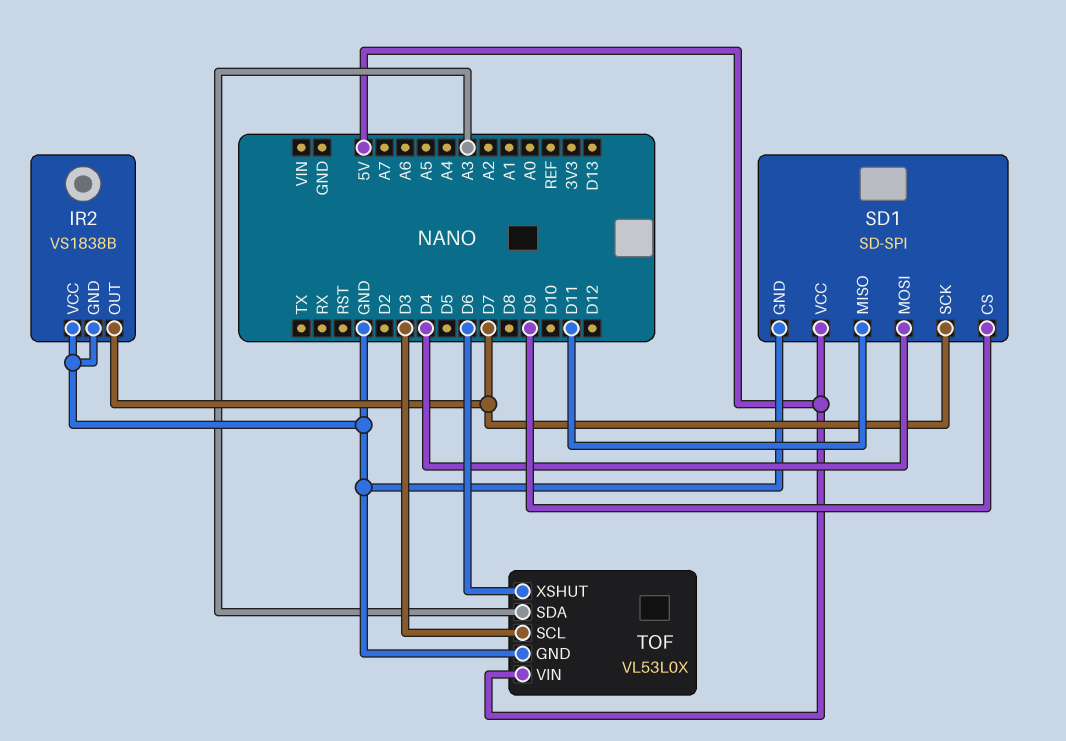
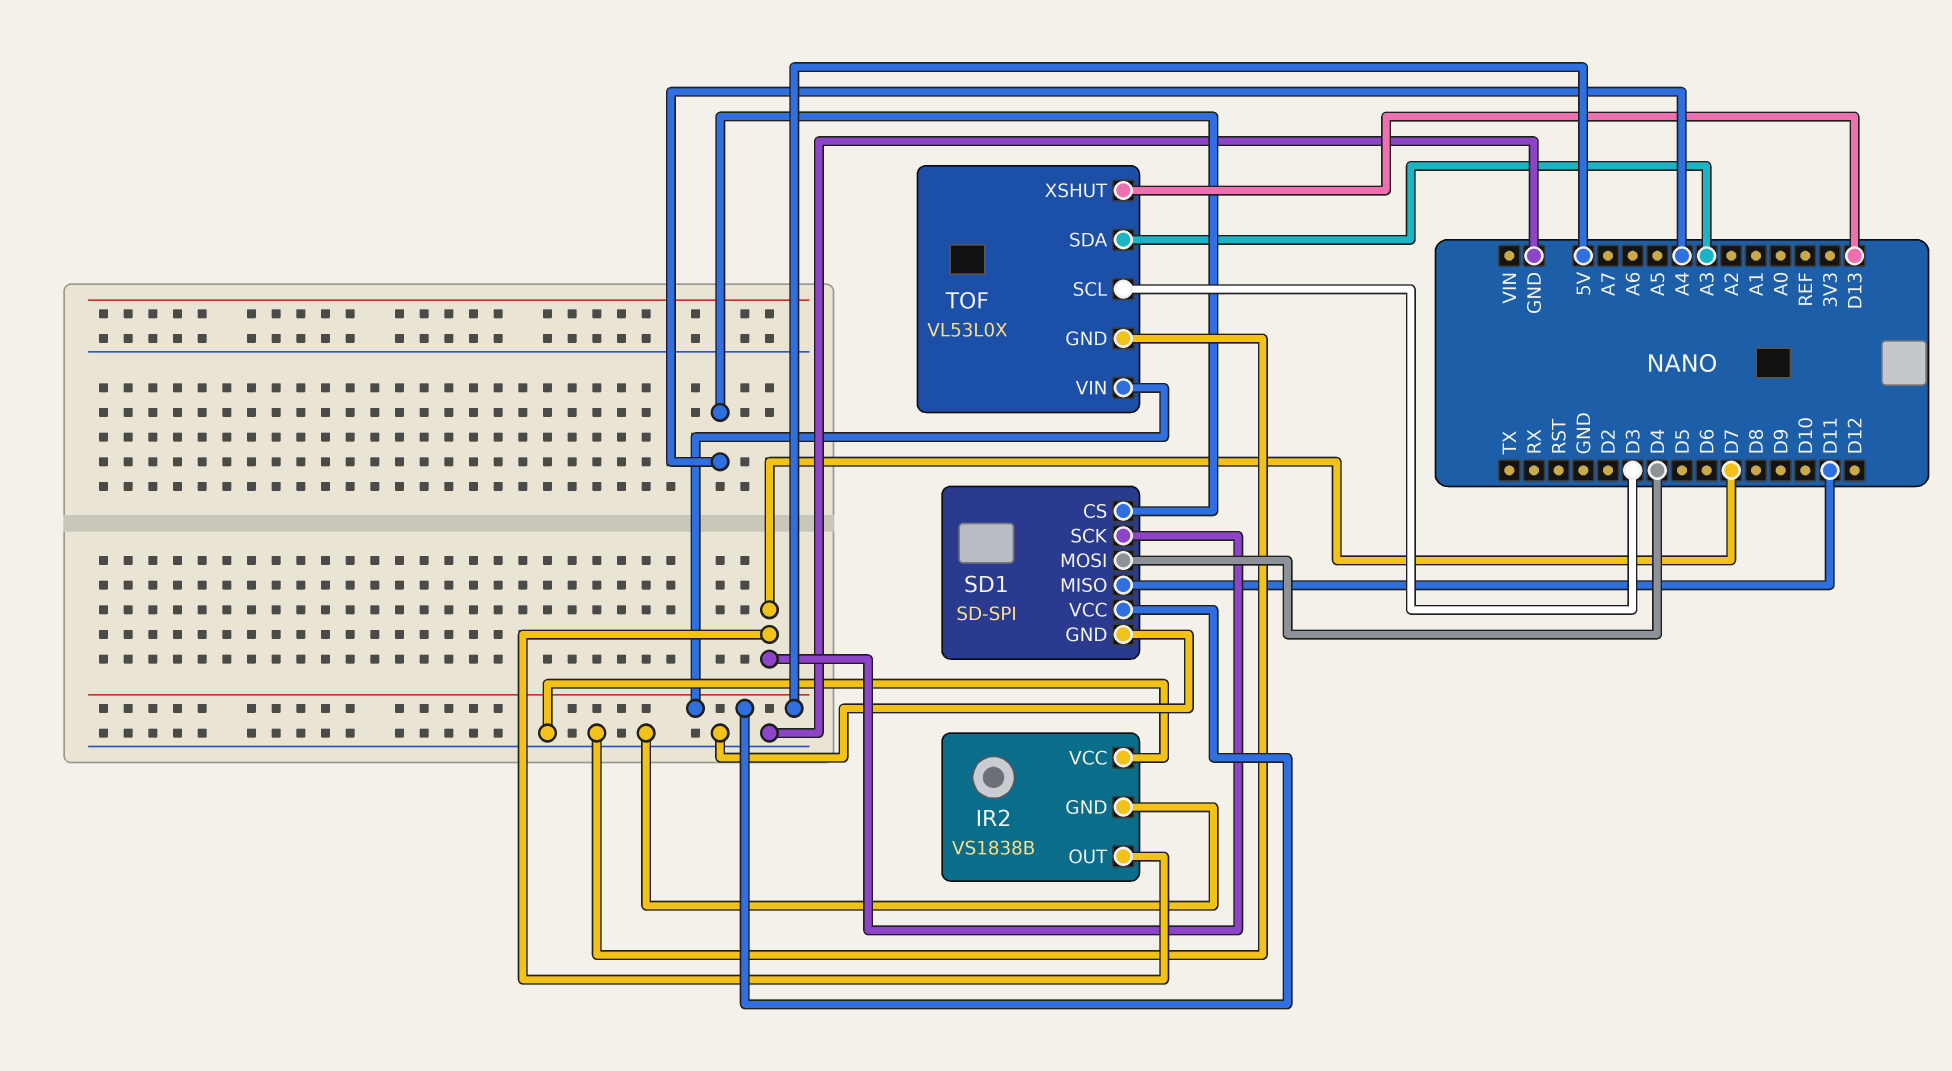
SD1 pin CS: D9 -> A4
TOF pin XSHUT: D6 -> D13

